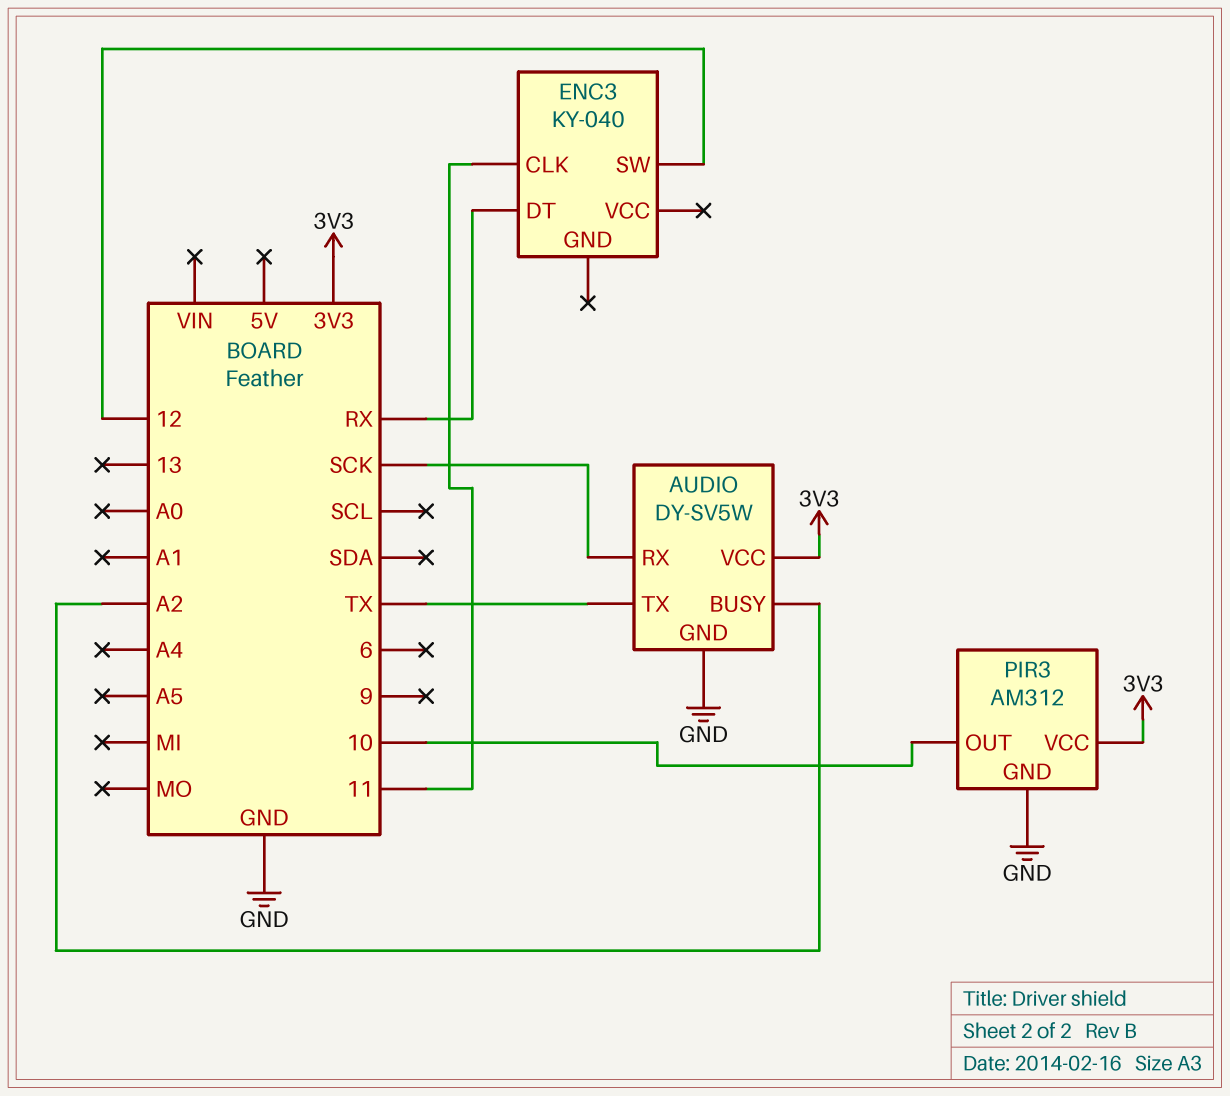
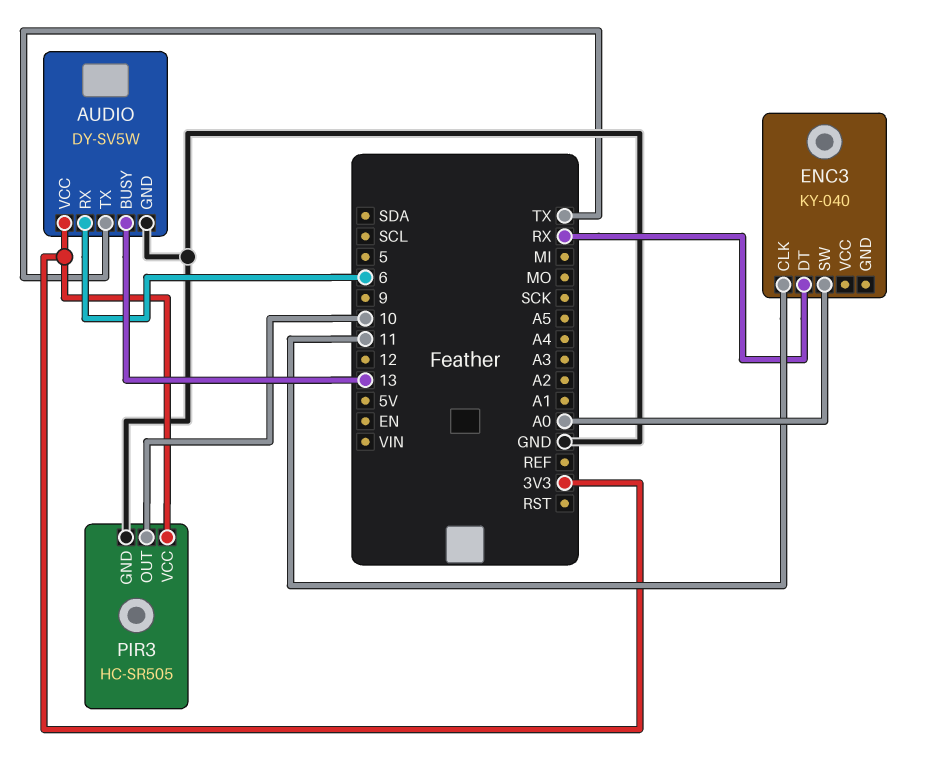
AUDIO pin BUSY: A2 -> 13
AUDIO pin RX: SCK -> 6
ENC3 pin SW: 12 -> A0
PIR3: AM312 -> HC-SR505

